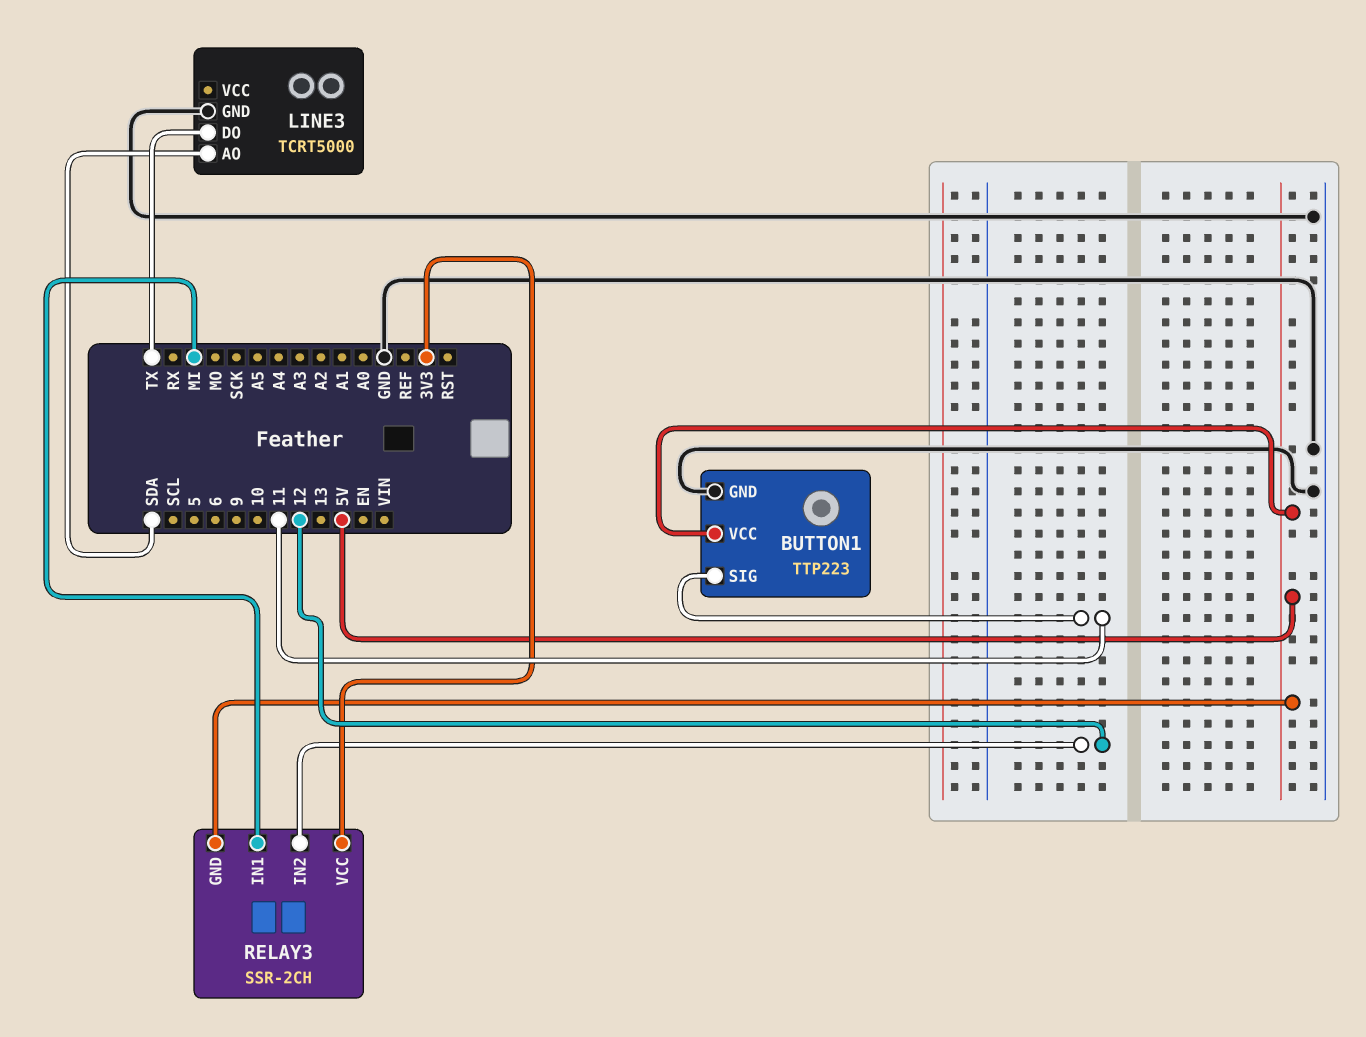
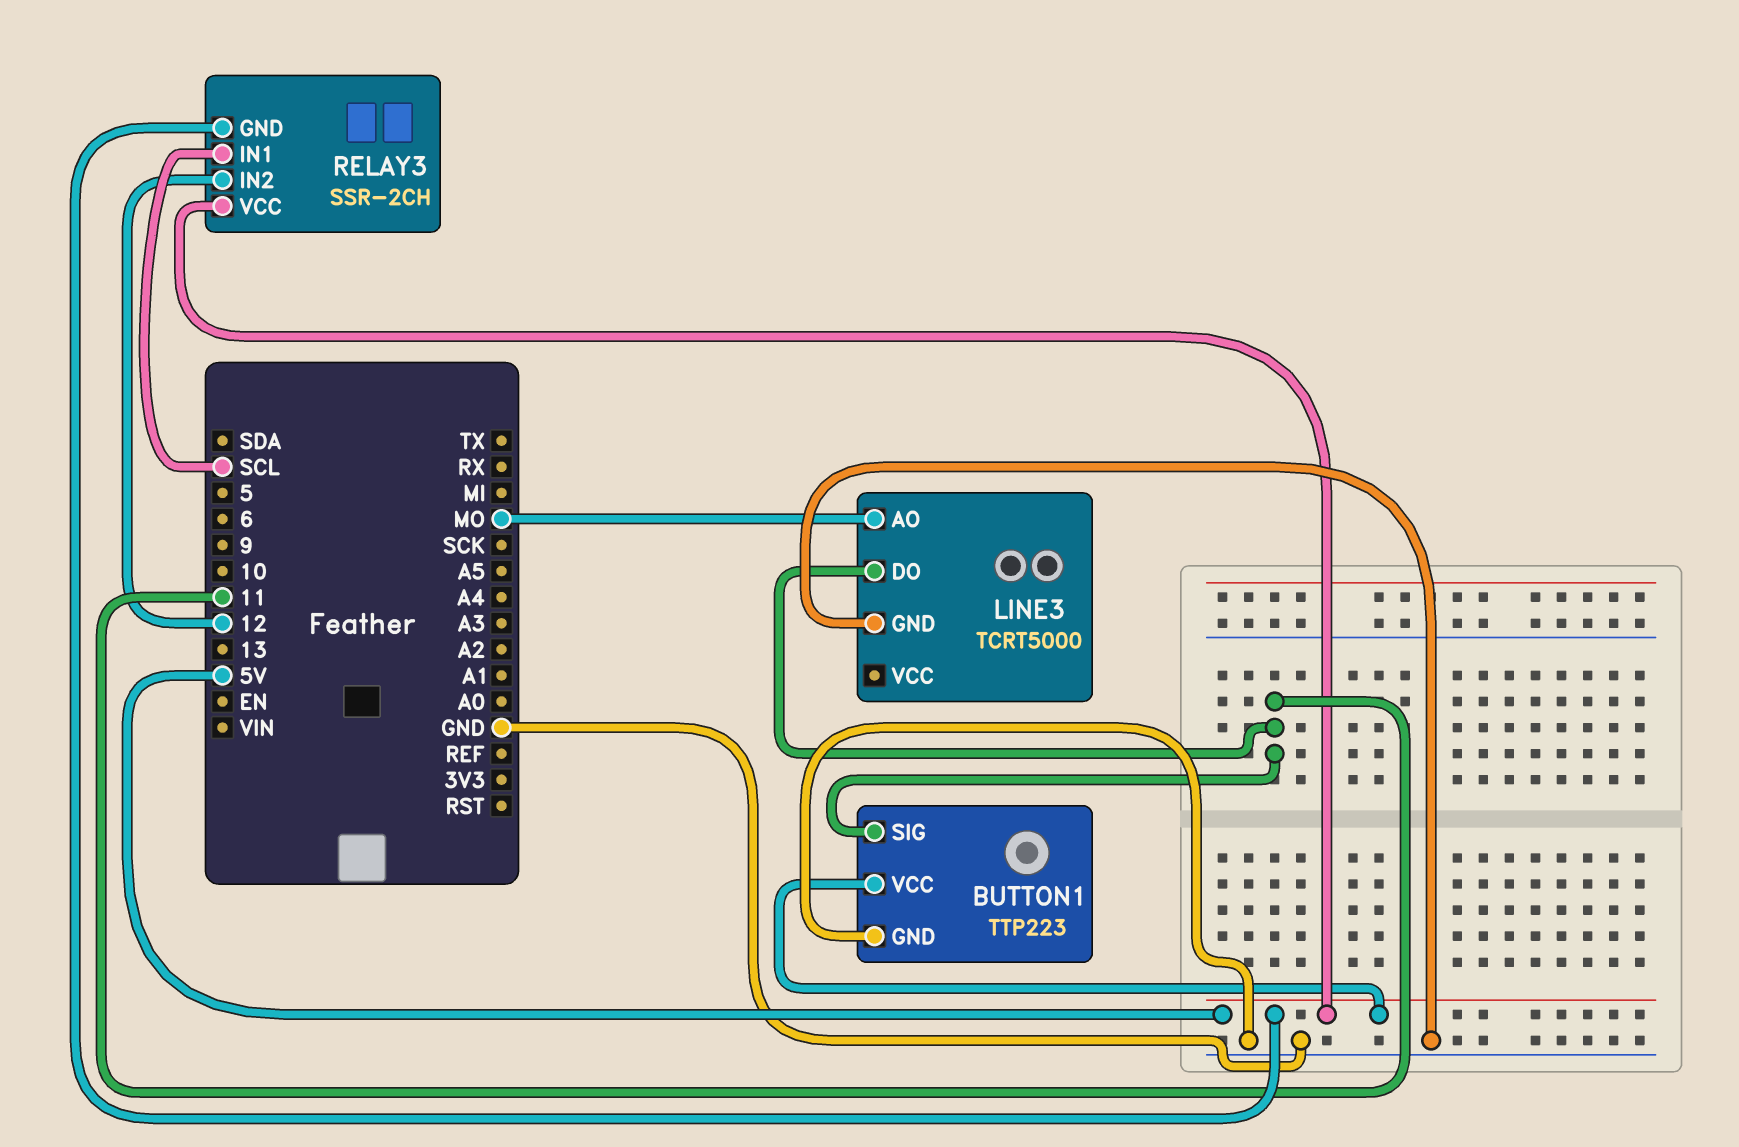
LINE3 pin AO: SDA -> MO
LINE3 pin DO: TX -> 11
RELAY3 pin IN1: MI -> SCL
RELAY3 pin VCC: 3V3 -> 5V

